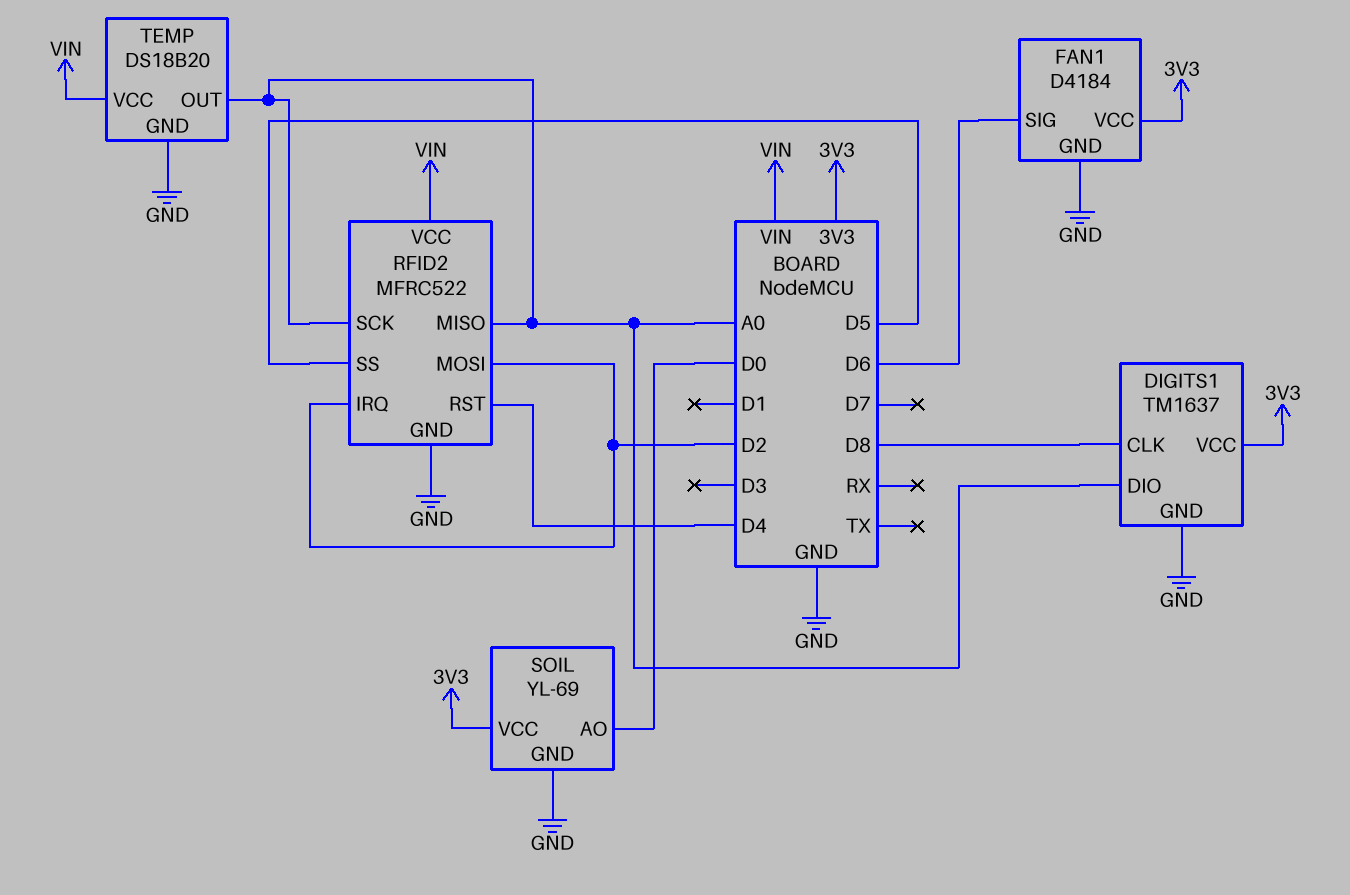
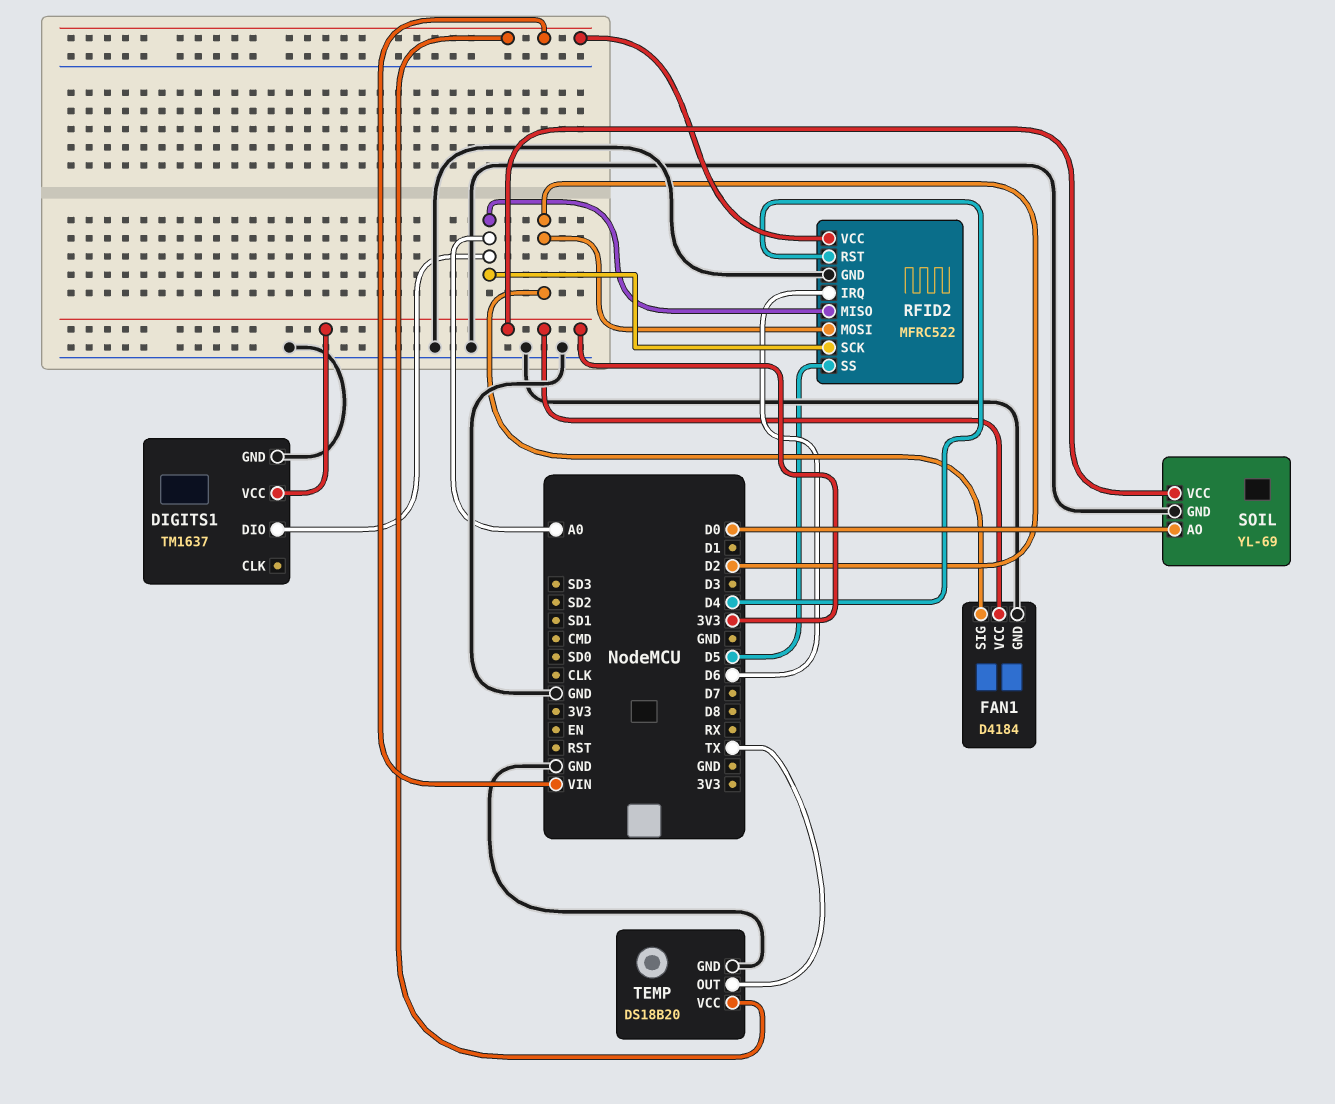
DIGITS1 pin CLK: D8 -> none
FAN1 pin SIG: D6 -> D2
RFID2 pin IRQ: D2 -> D6
TEMP pin OUT: A0 -> TX

